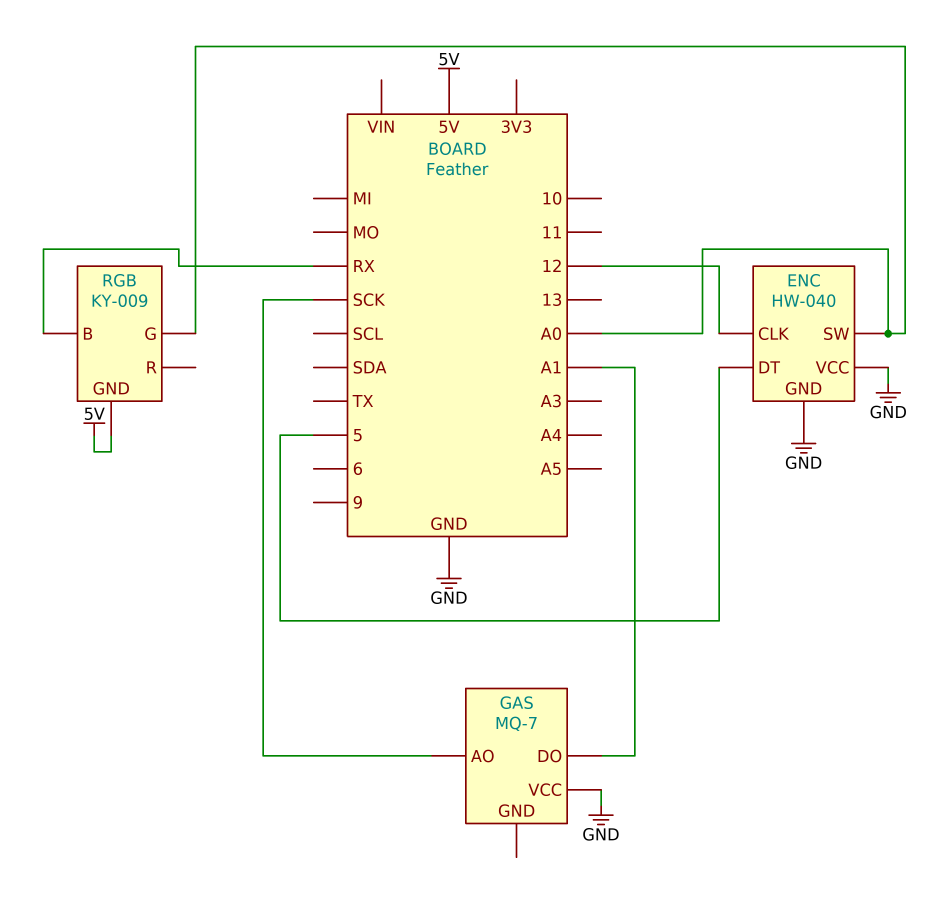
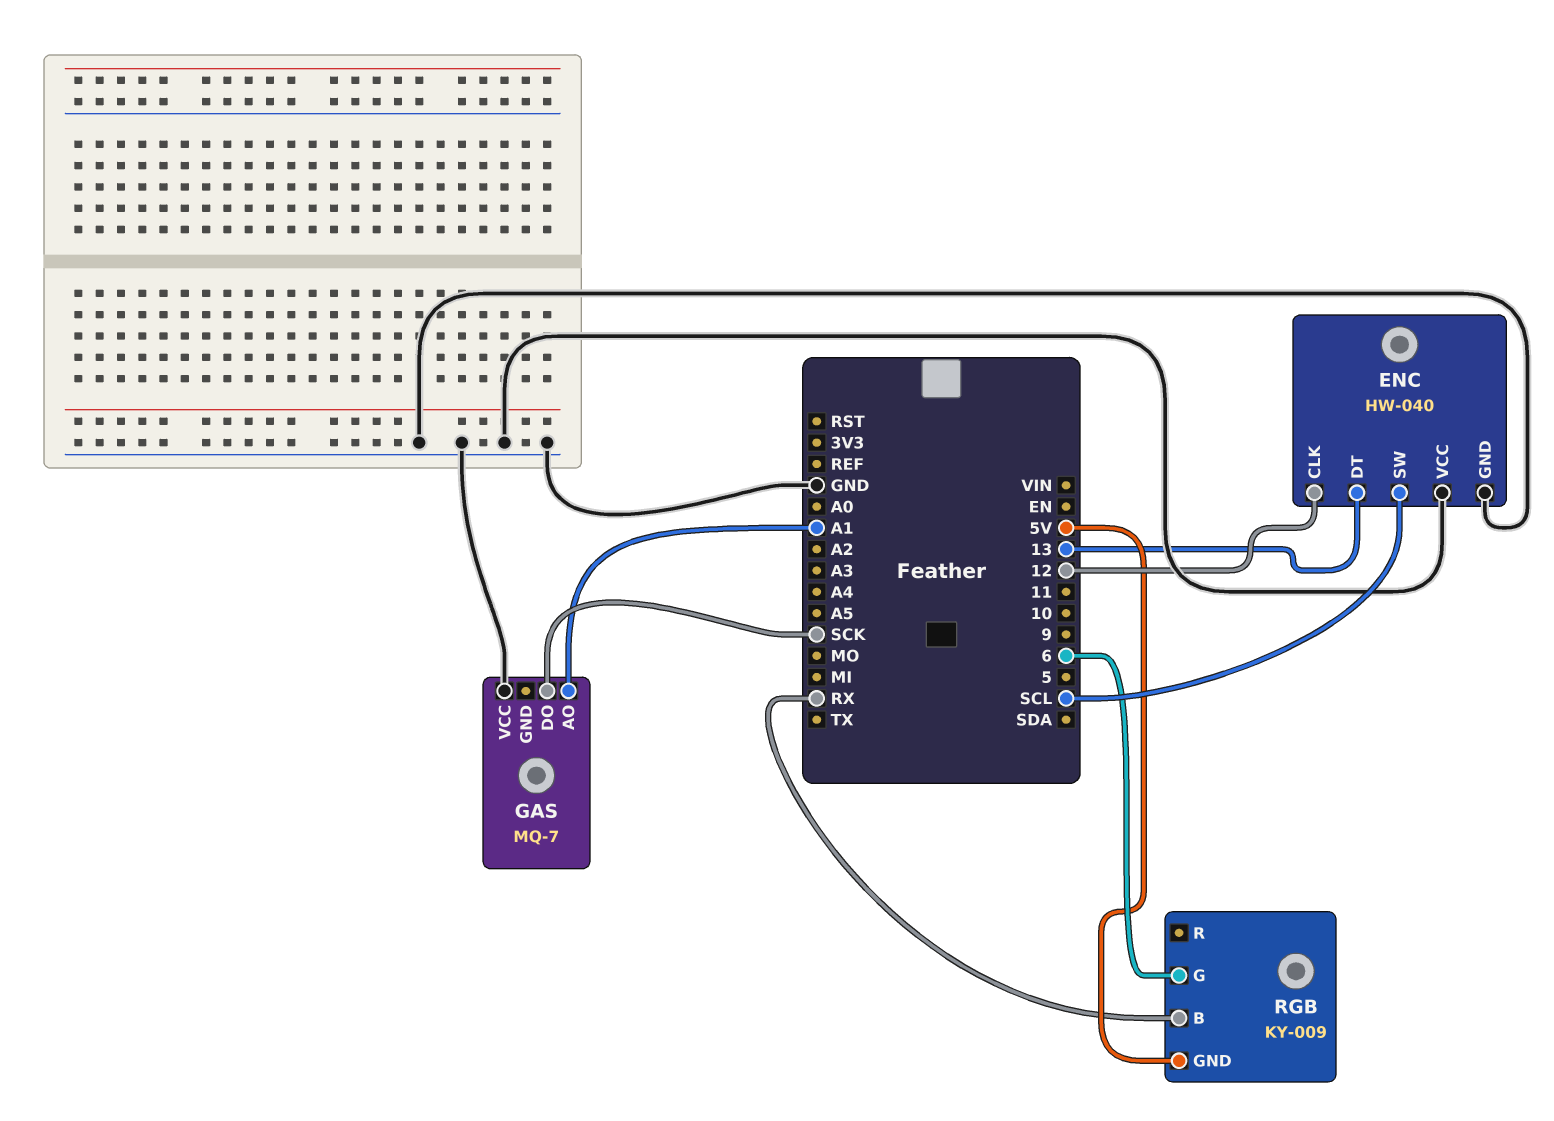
ENC pin DT: 5 -> 13
ENC pin SW: A0 -> SCL
GAS pin AO: SCK -> A1
GAS pin DO: A1 -> SCK
RGB pin G: A0 -> 6

